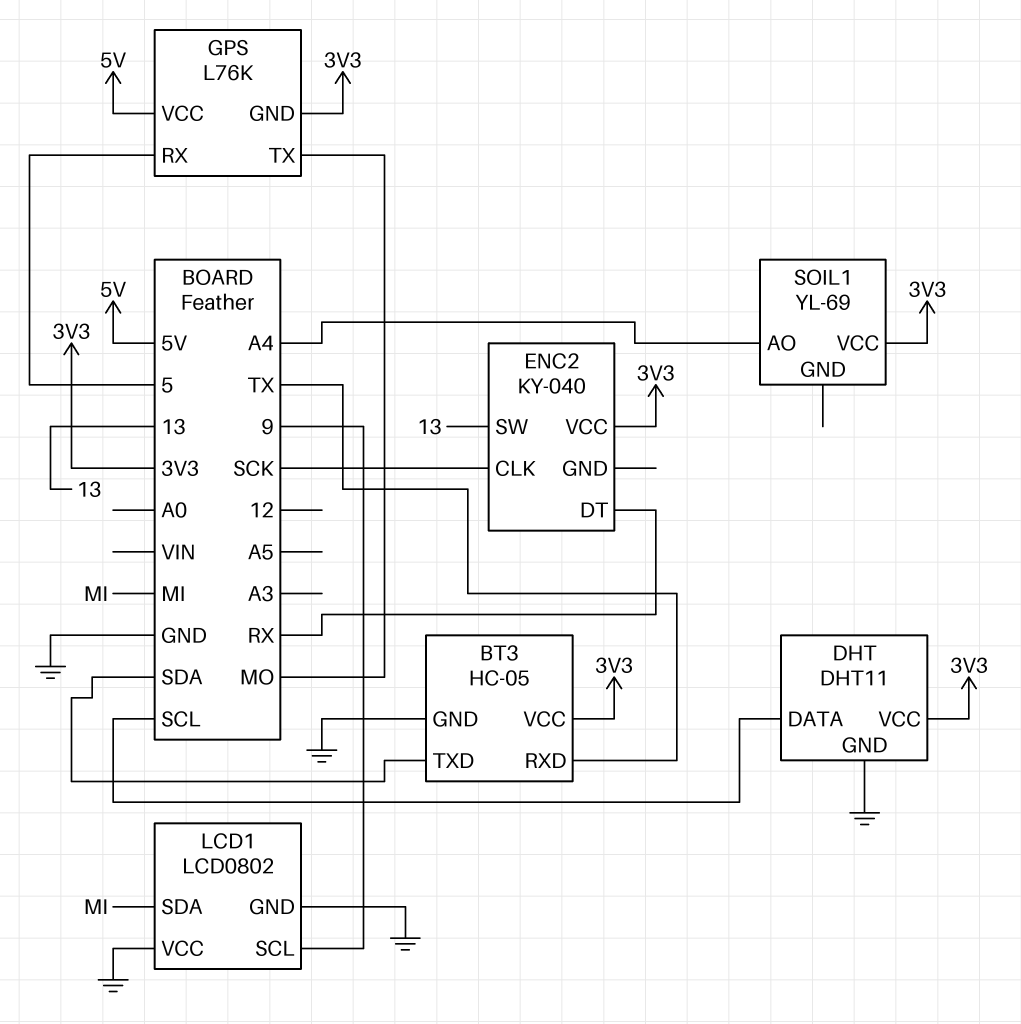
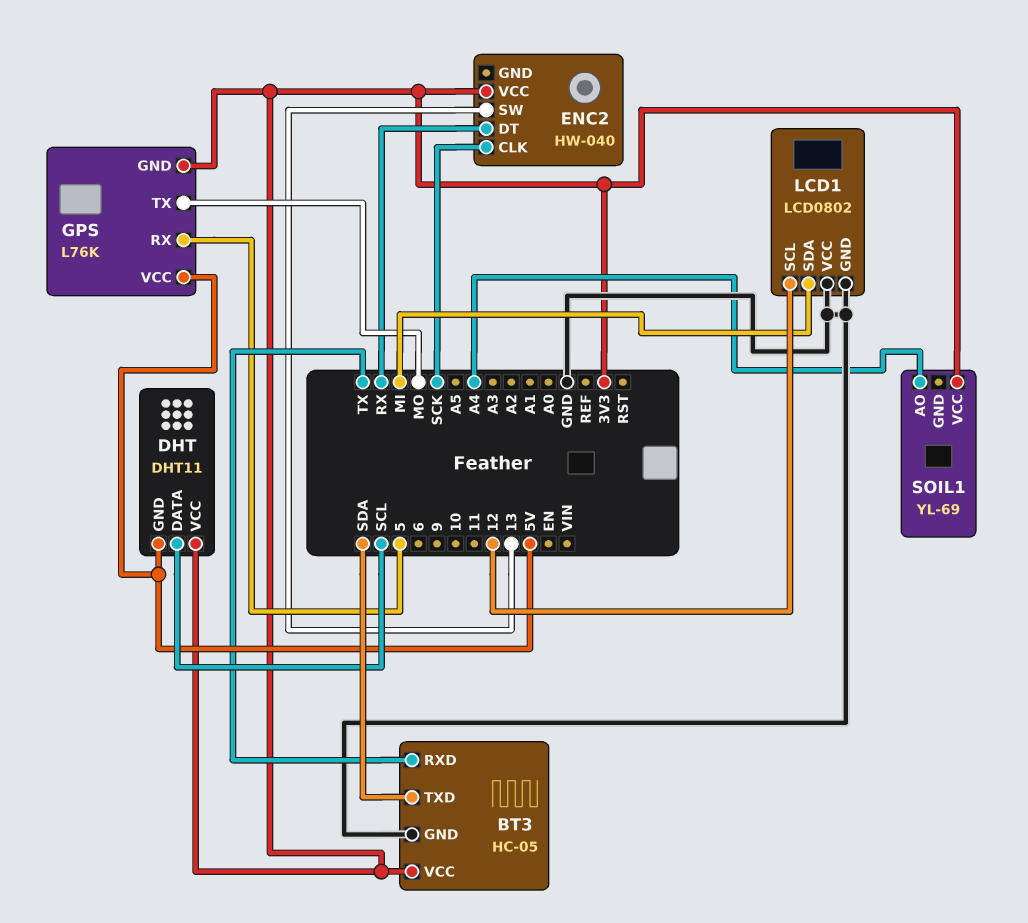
DHT pin GND: GND -> 5V
ENC2: KY-040 -> HW-040
LCD1 pin SCL: 9 -> 12

